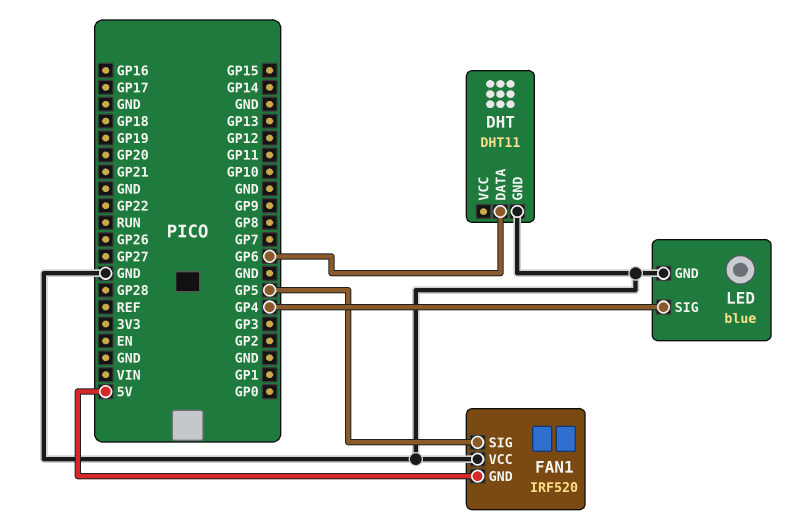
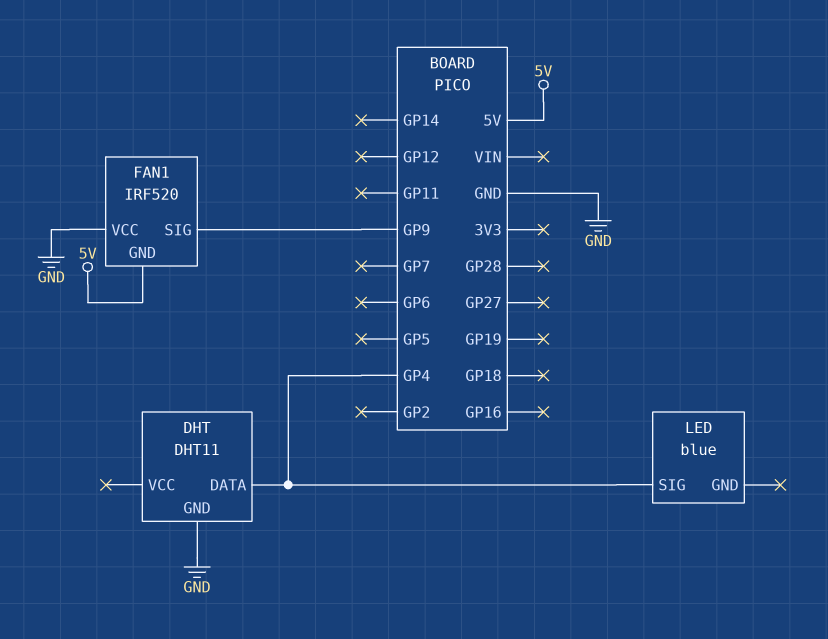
DHT pin DATA: GP6 -> GP4
FAN1 pin SIG: GP5 -> GP9
LED pin GND: GND -> none

